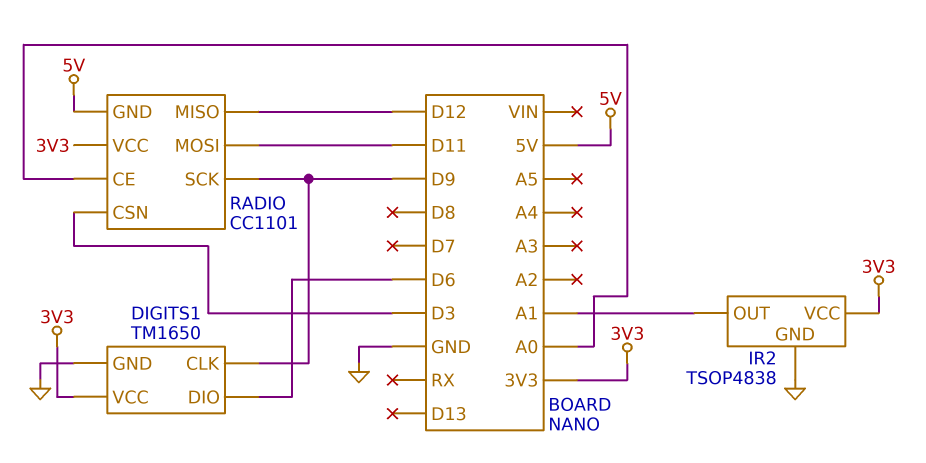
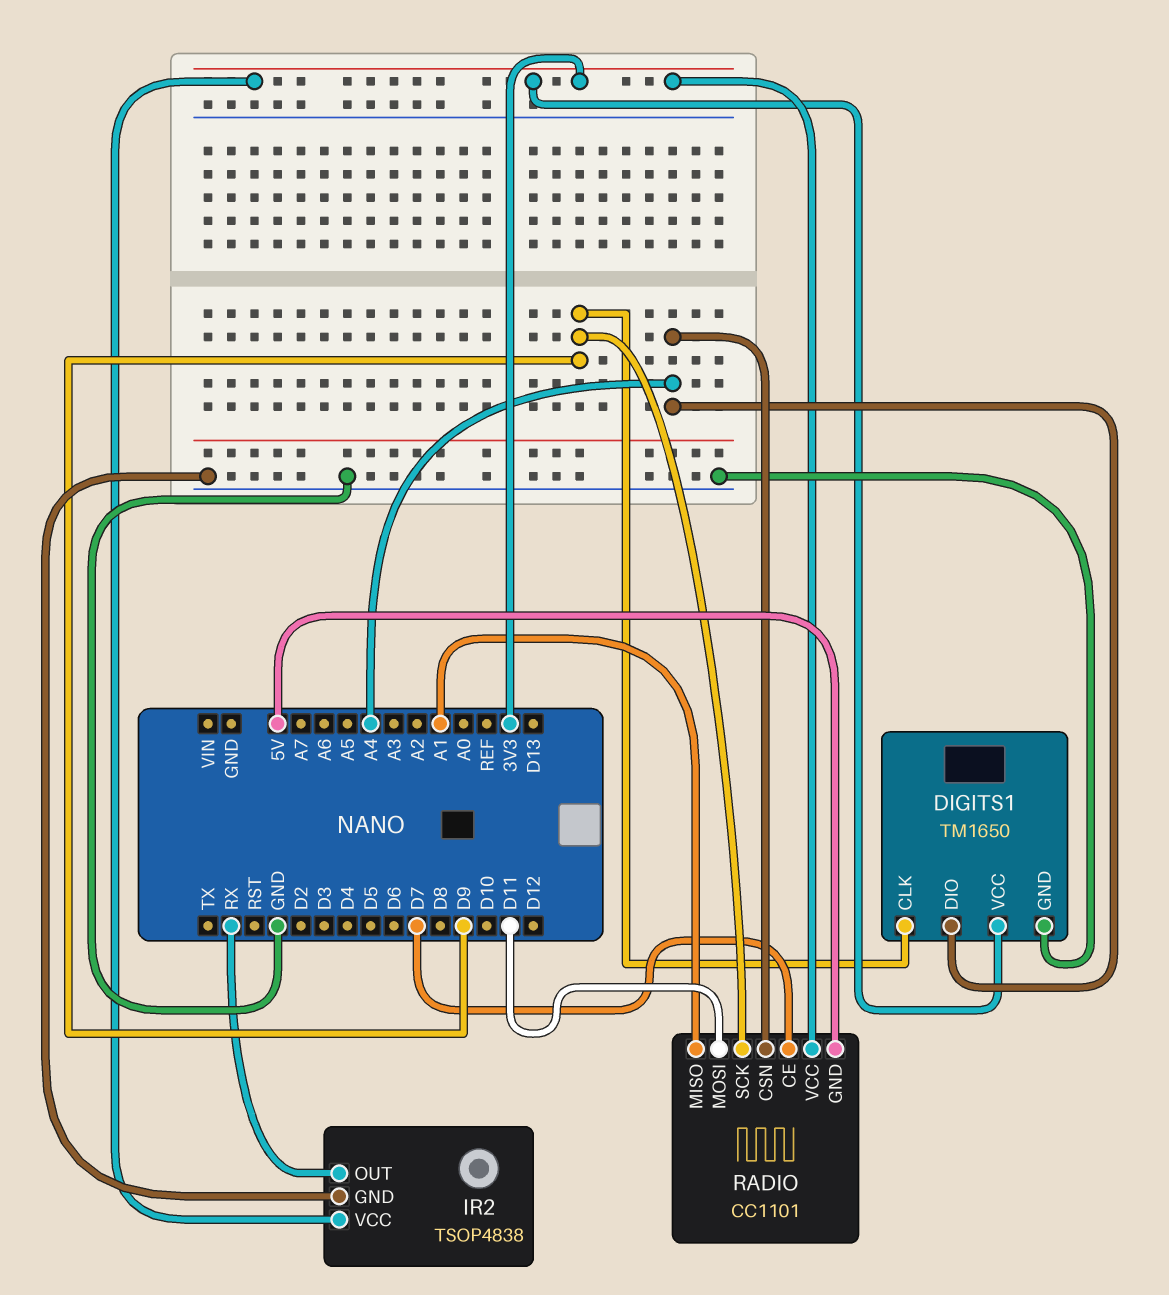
DIGITS1 pin DIO: D6 -> A4
IR2 pin OUT: A1 -> RX
RADIO pin CE: A0 -> D7
RADIO pin CSN: D3 -> A4
RADIO pin MISO: D12 -> A1

